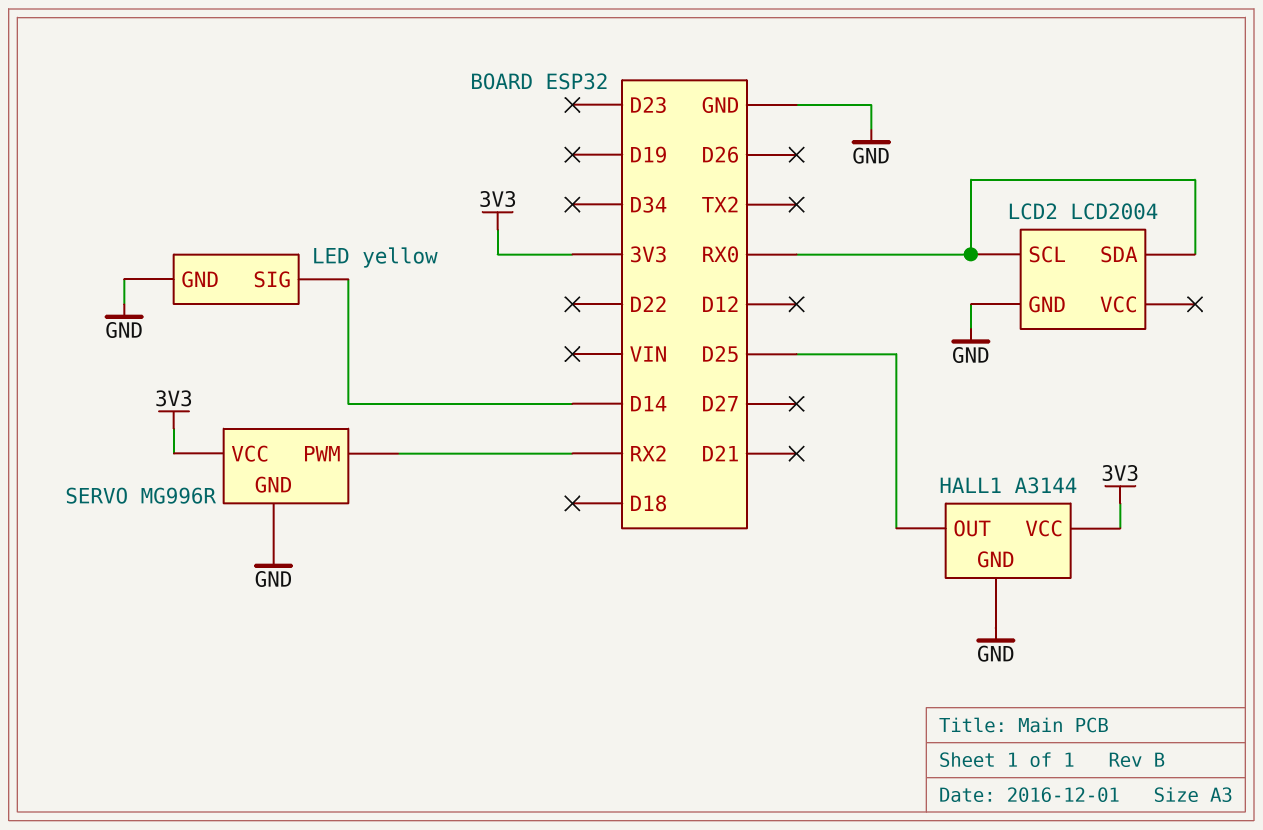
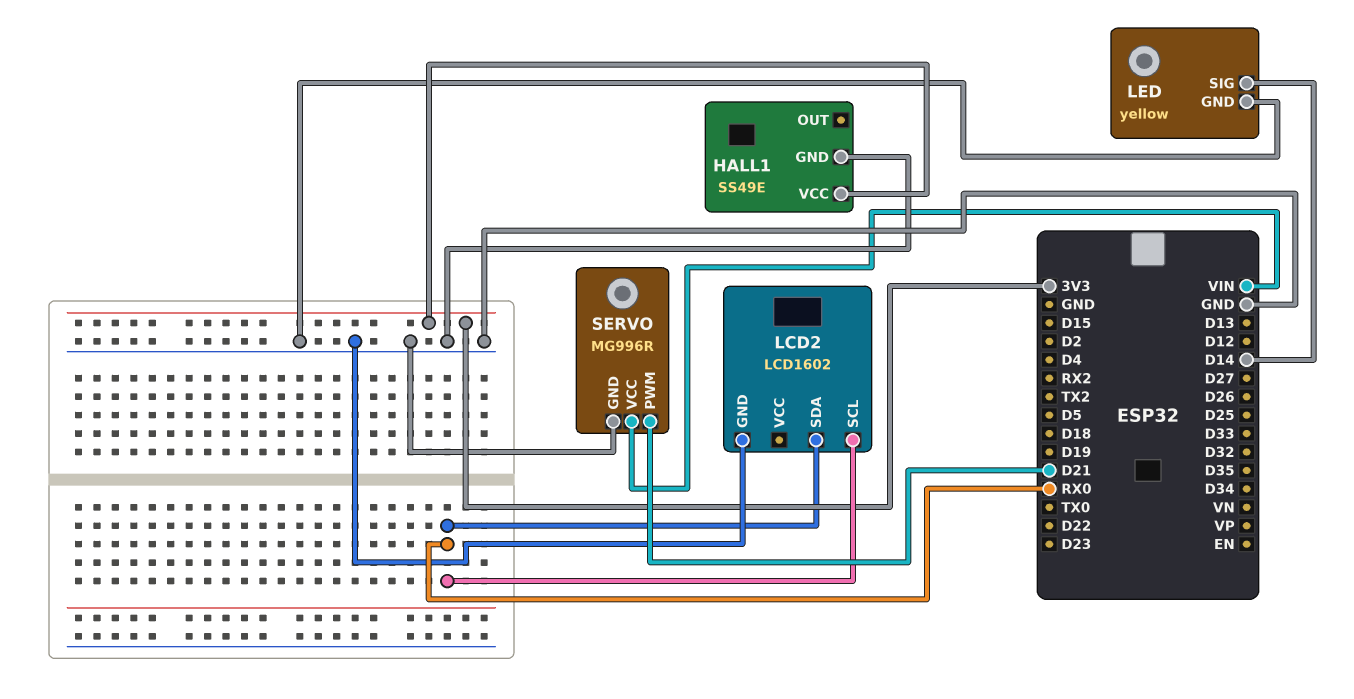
HALL1: A3144 -> SS49E
HALL1 pin OUT: D25 -> none
LCD2: LCD2004 -> LCD1602
SERVO pin PWM: RX2 -> D21
SERVO pin VCC: 3V3 -> VIN

